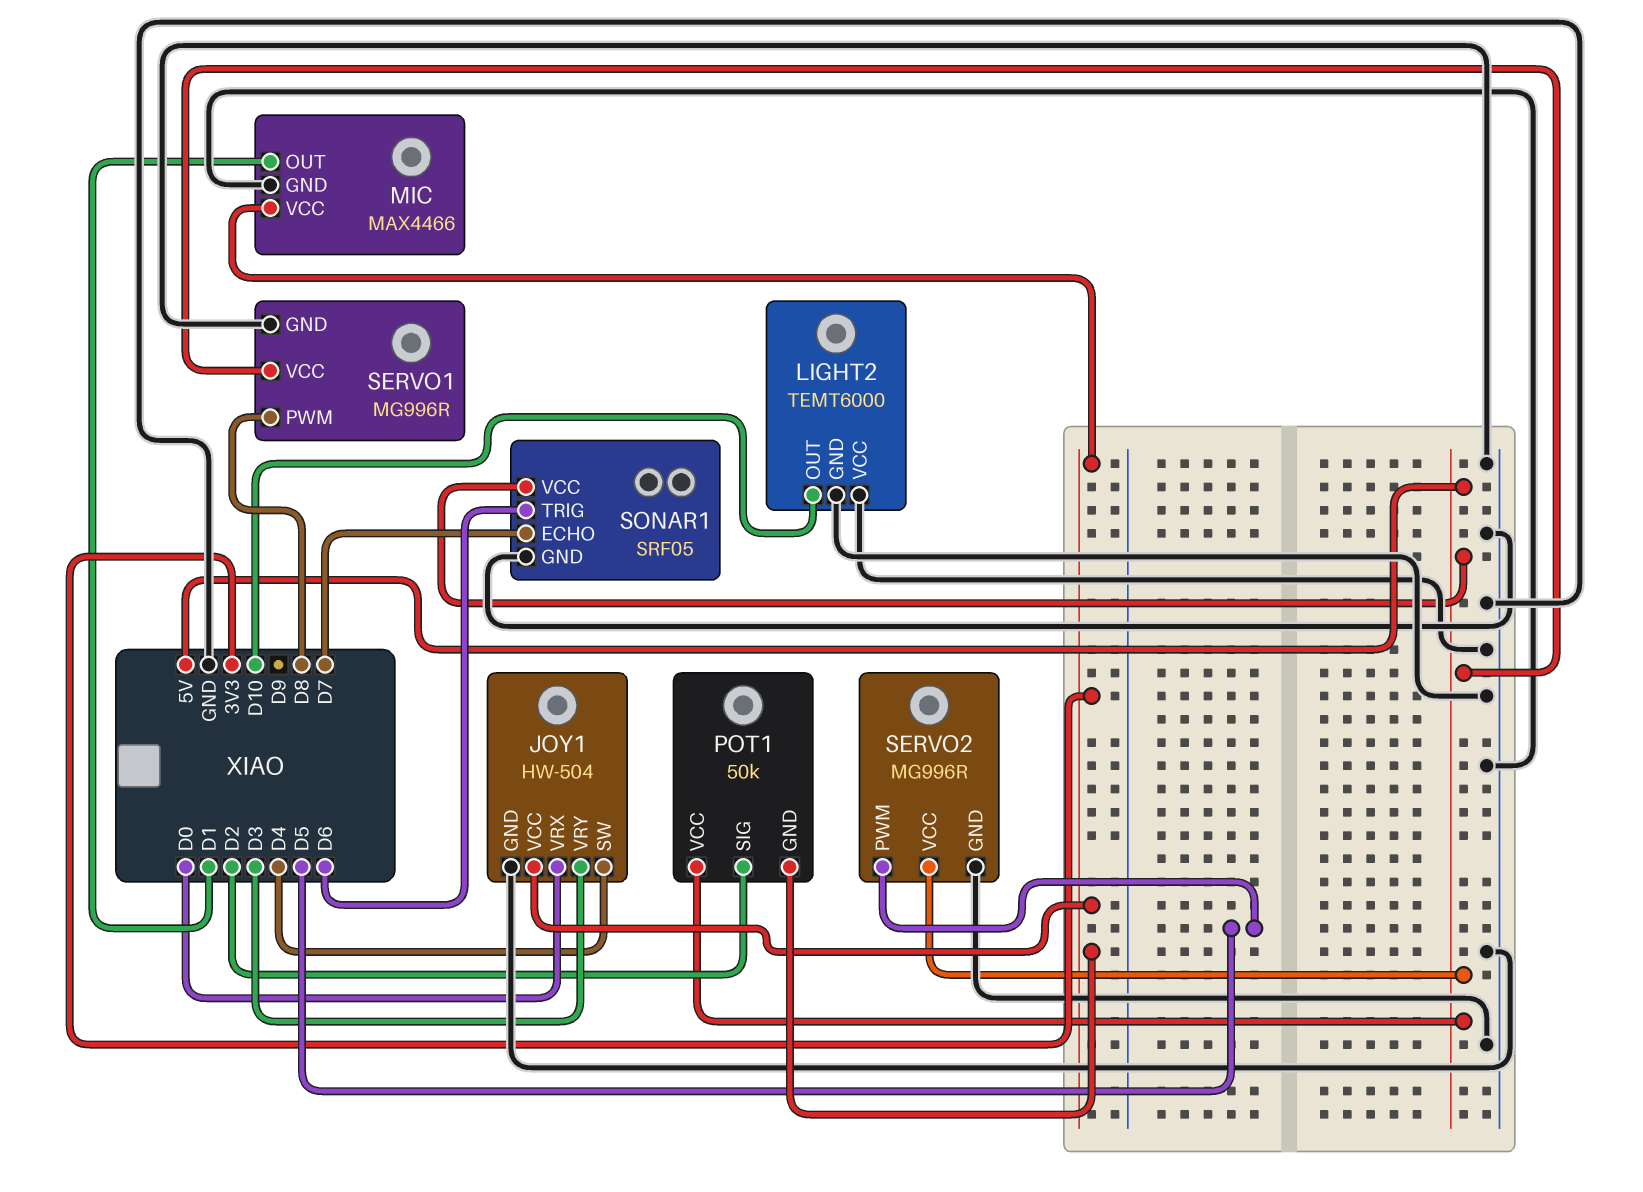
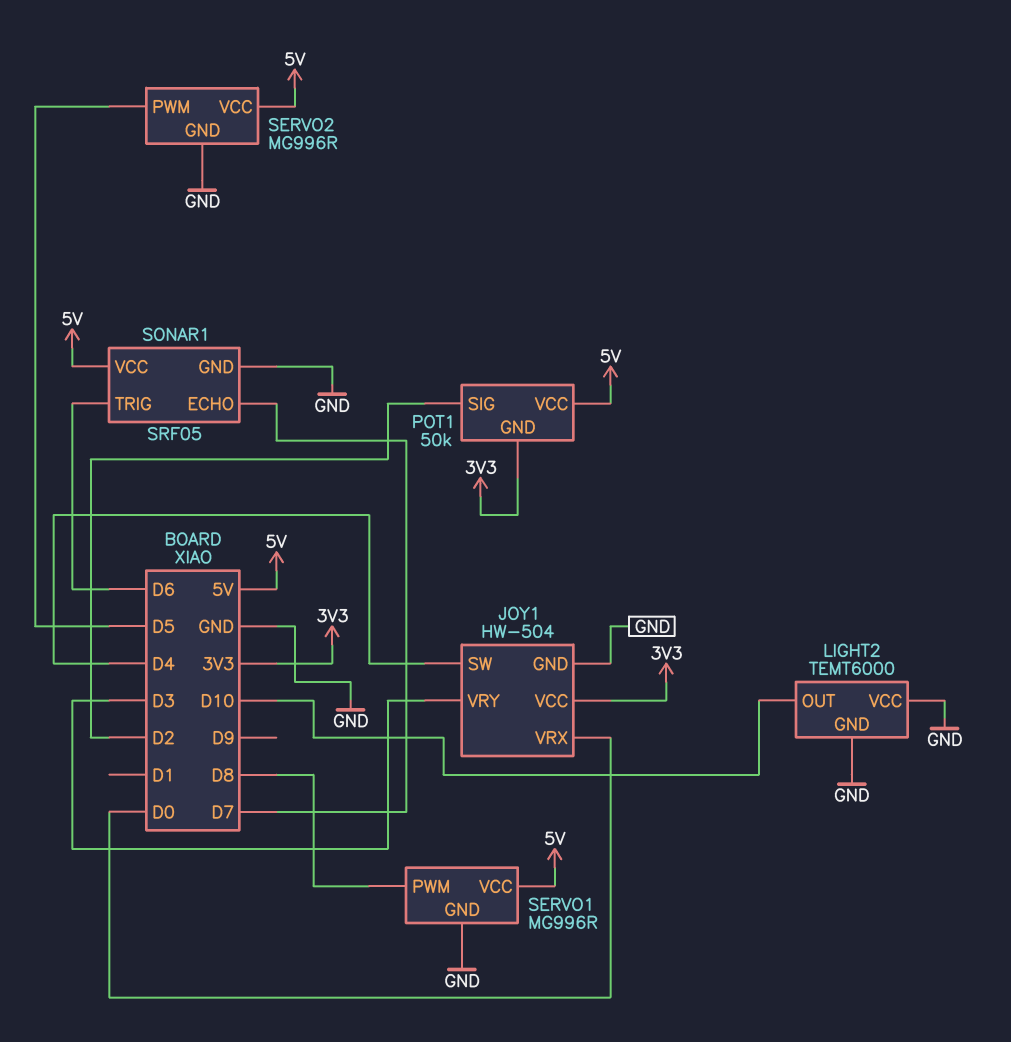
MIC: MAX4466 -> none
MIC pin GND: GND -> none
MIC pin OUT: D1 -> none
MIC pin VCC: 3V3 -> none

